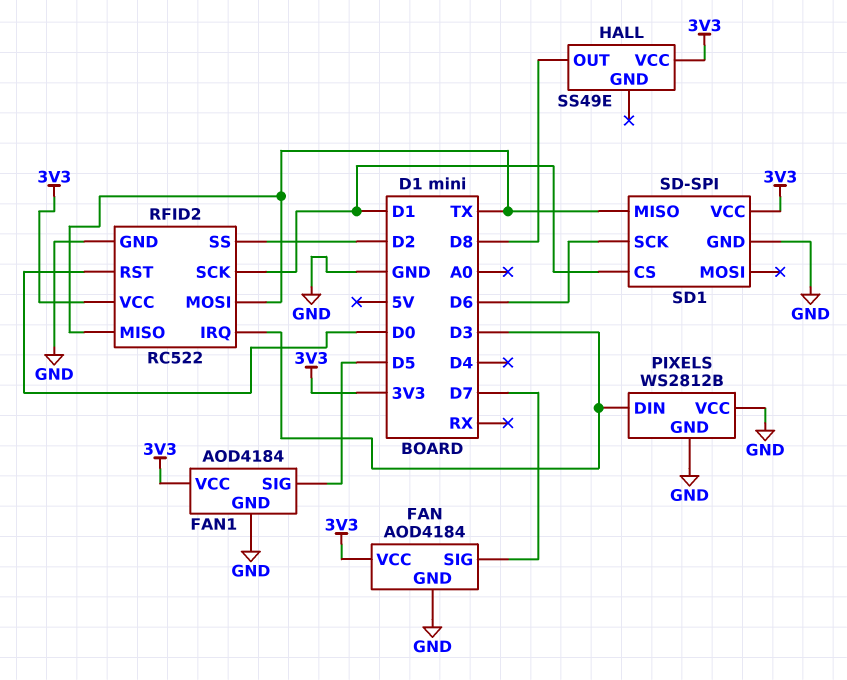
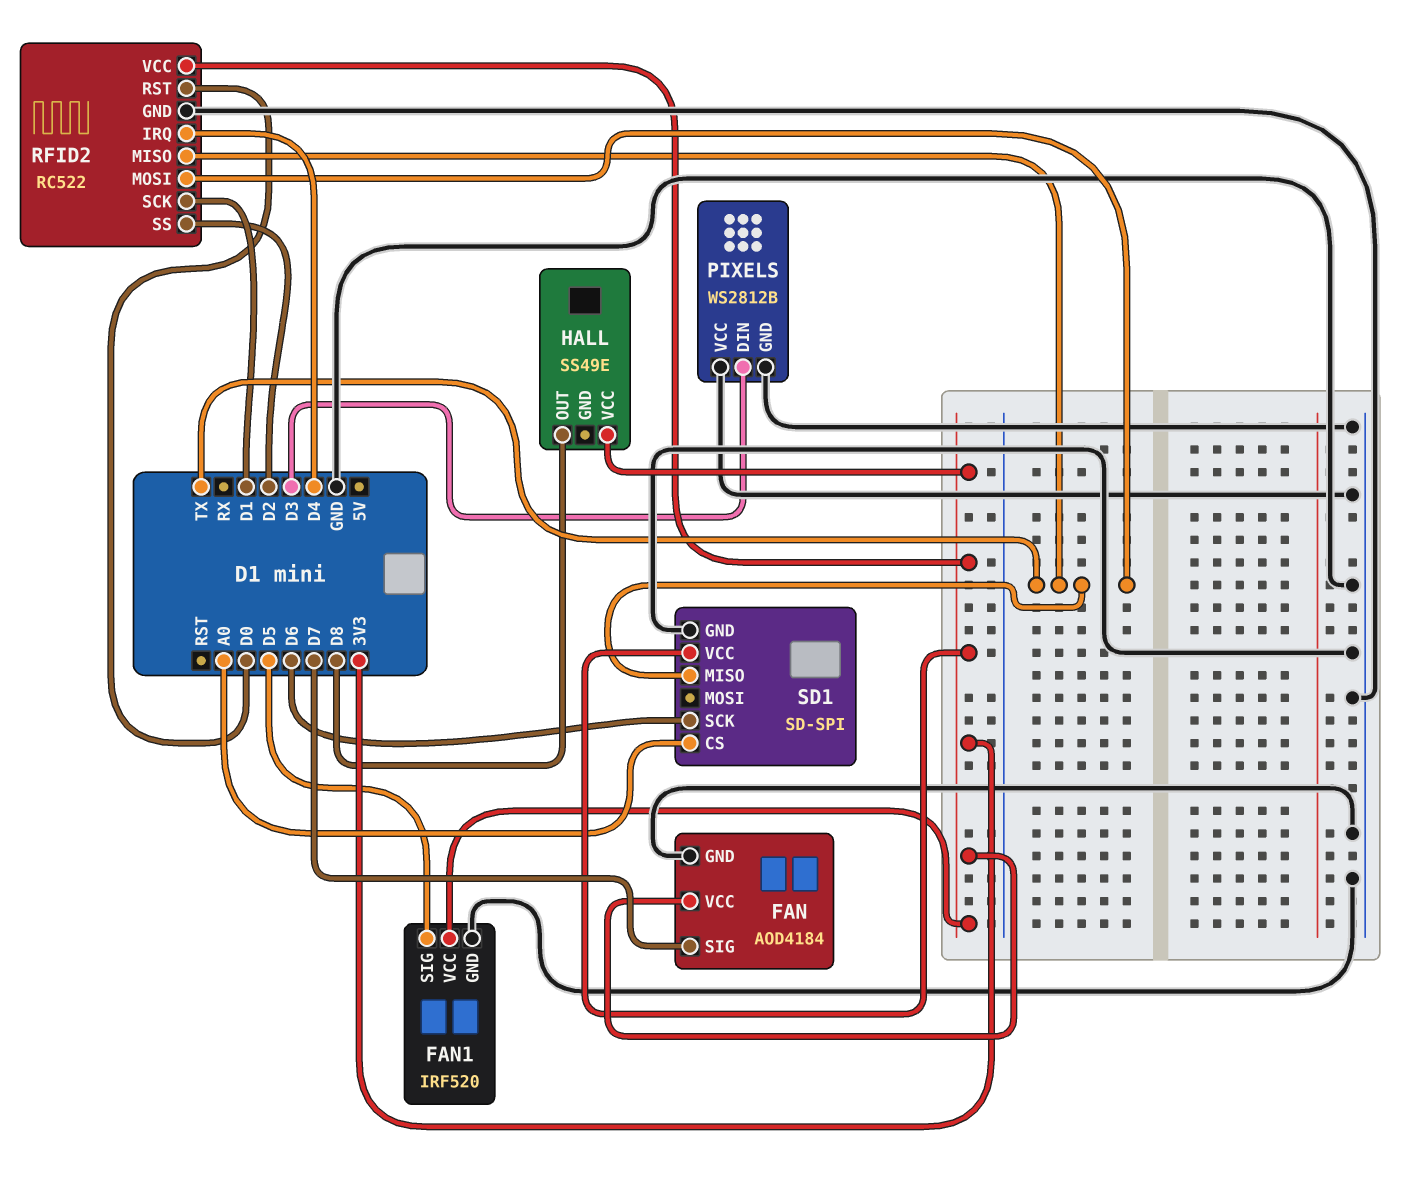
FAN1: AOD4184 -> IRF520
RFID2 pin IRQ: D3 -> D4
SD1 pin CS: D1 -> A0

